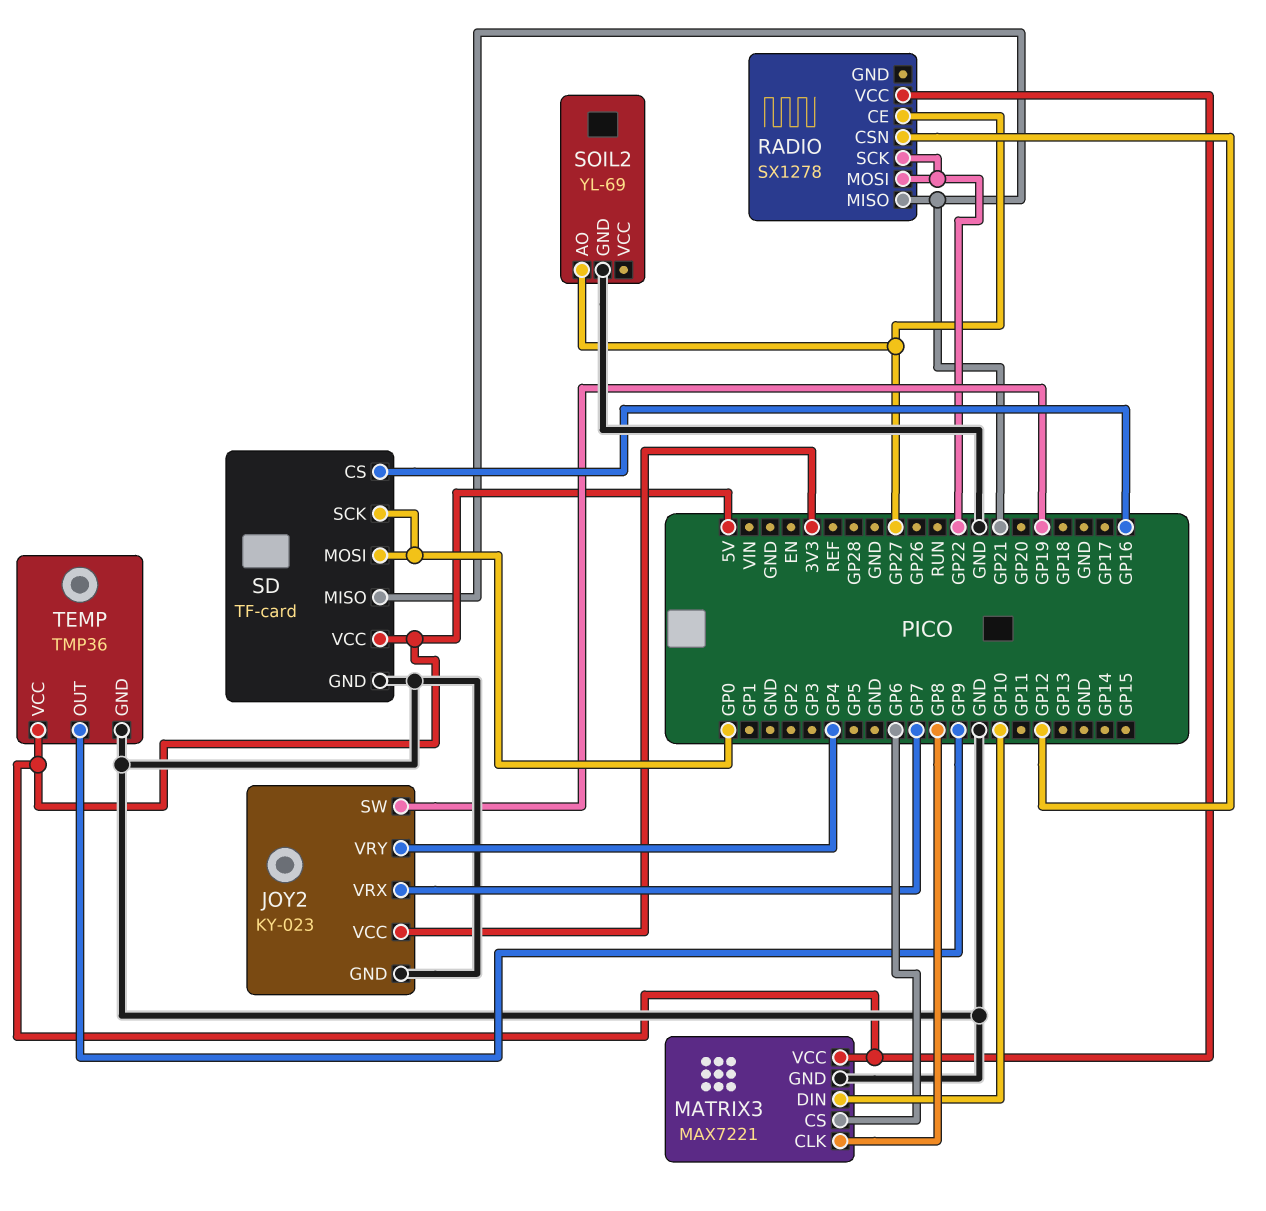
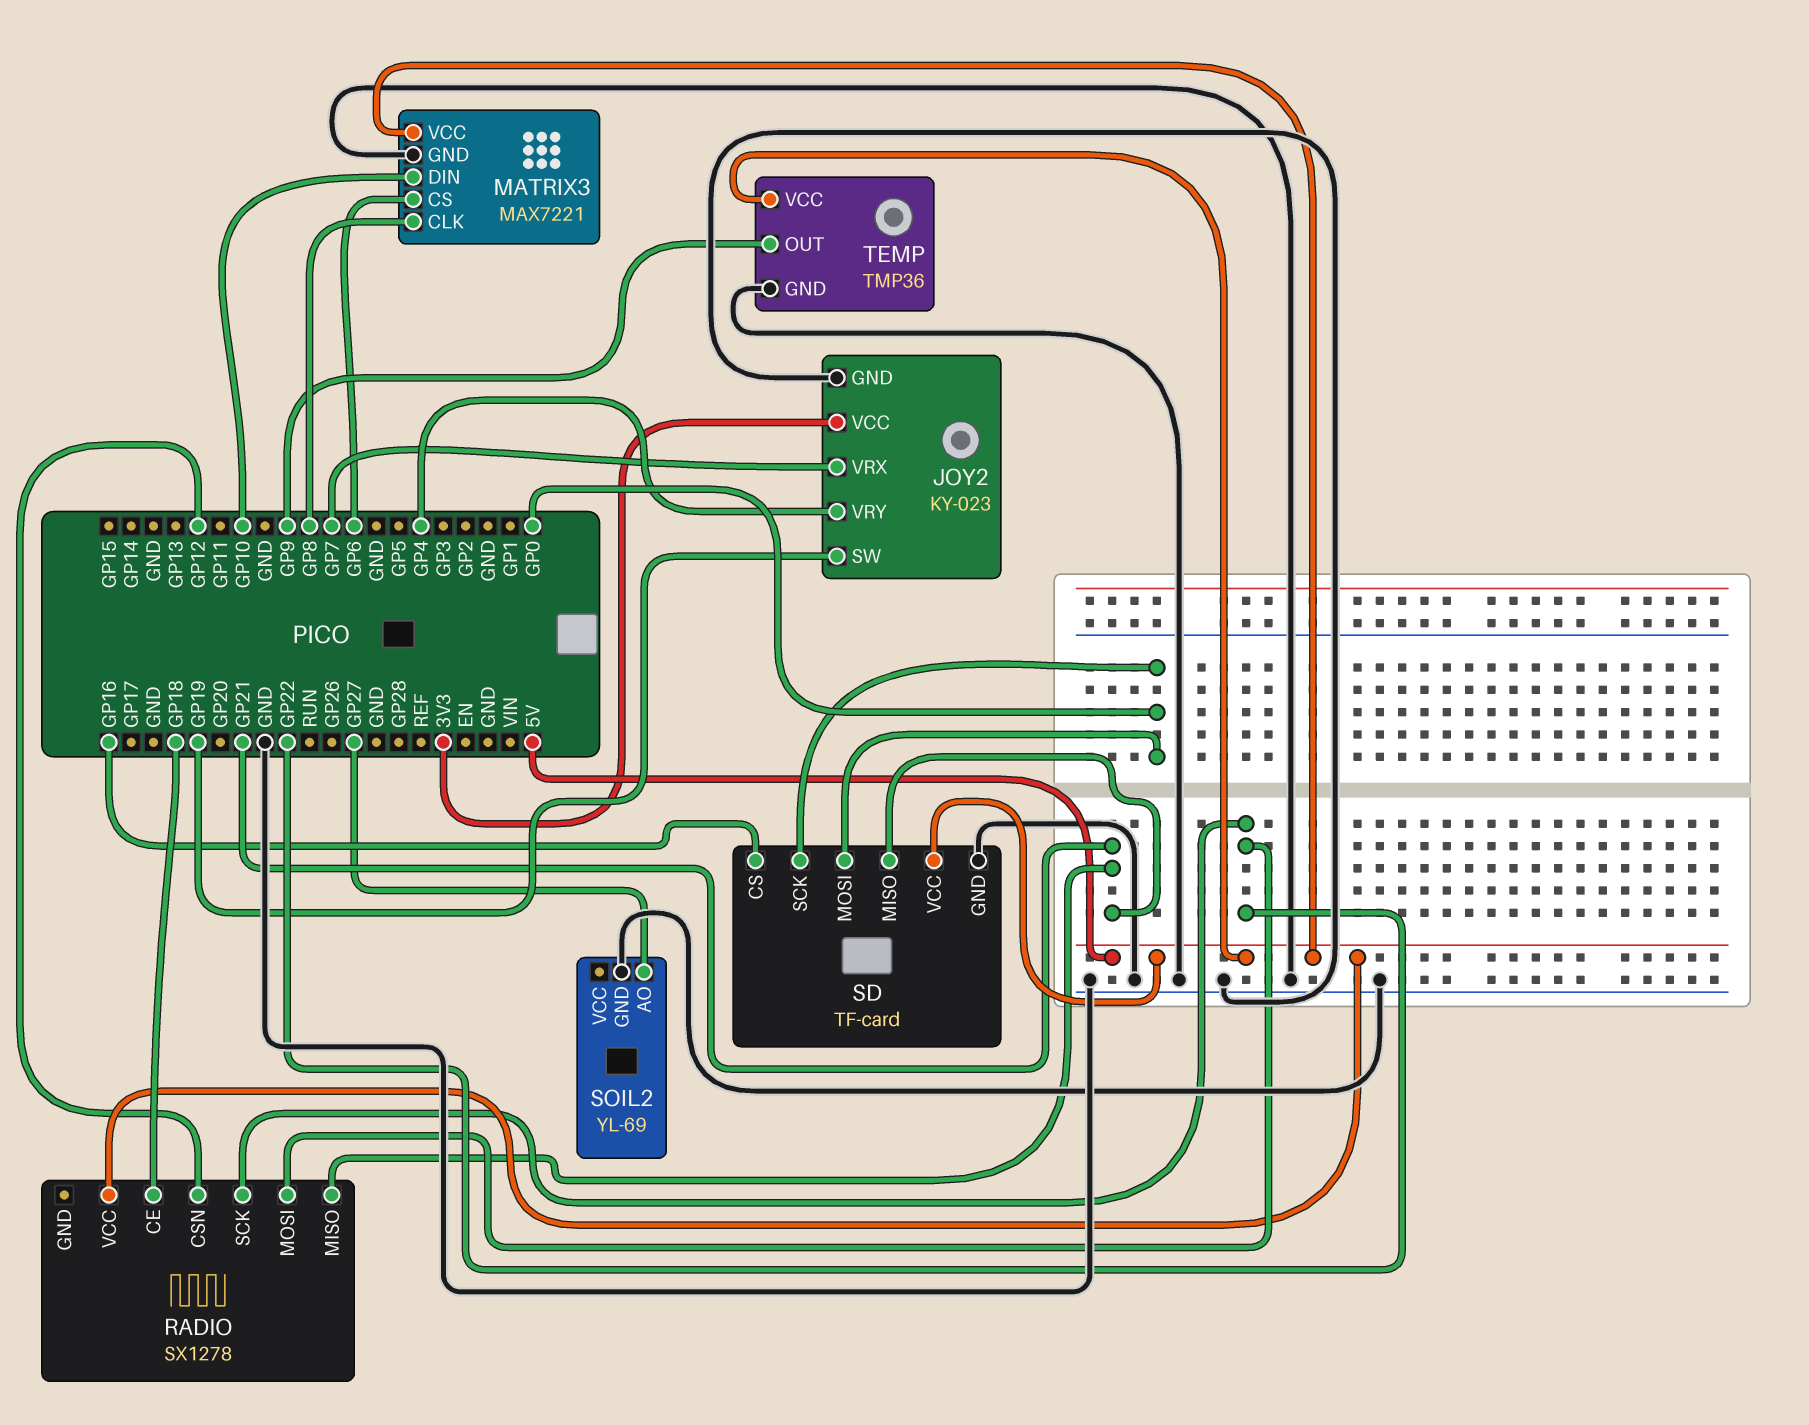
RADIO pin CE: GP27 -> GP18

